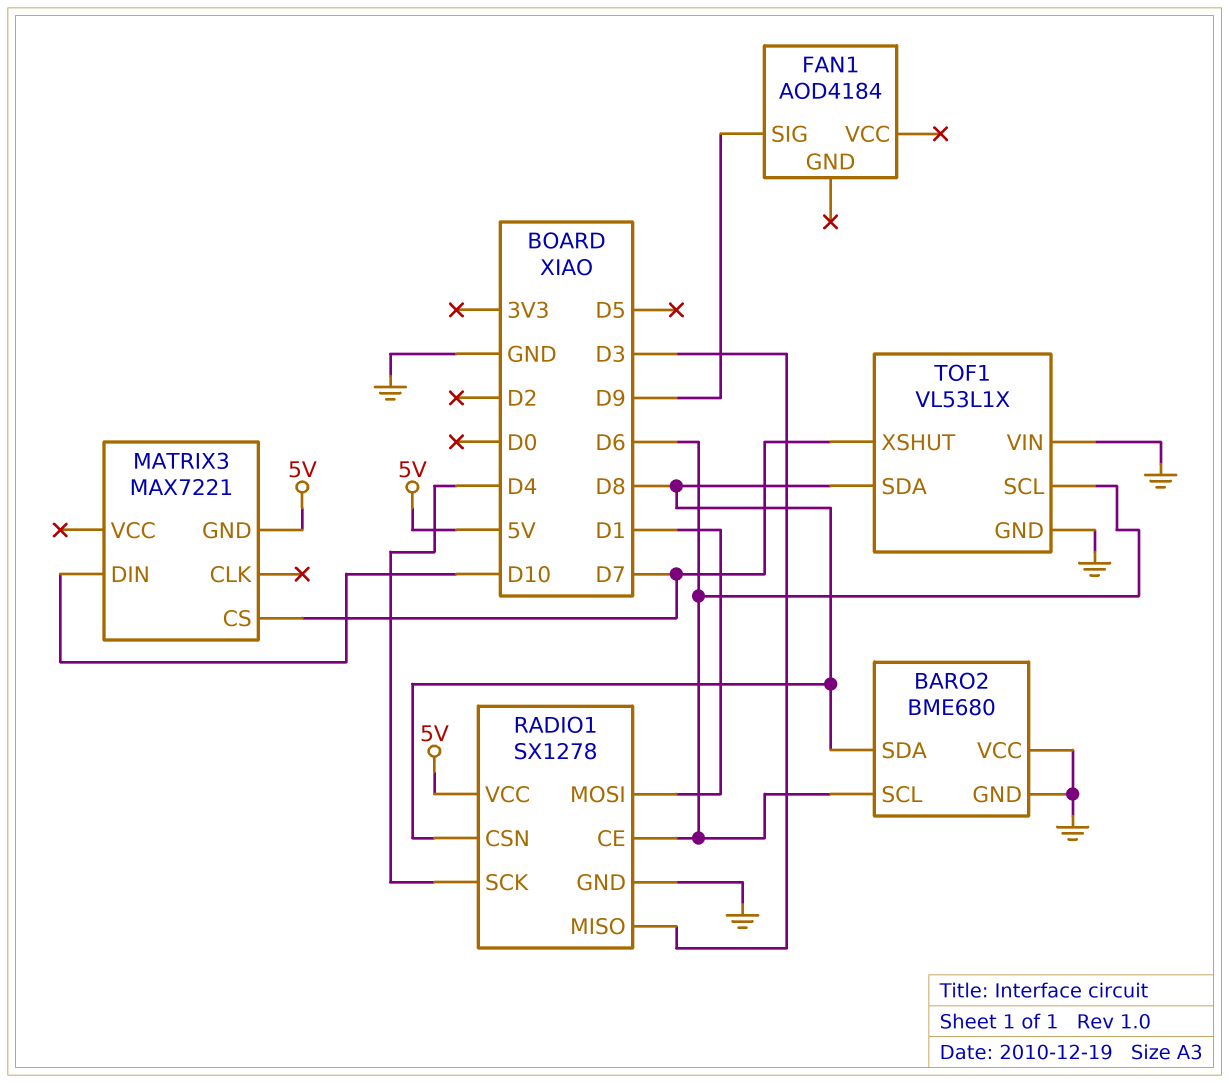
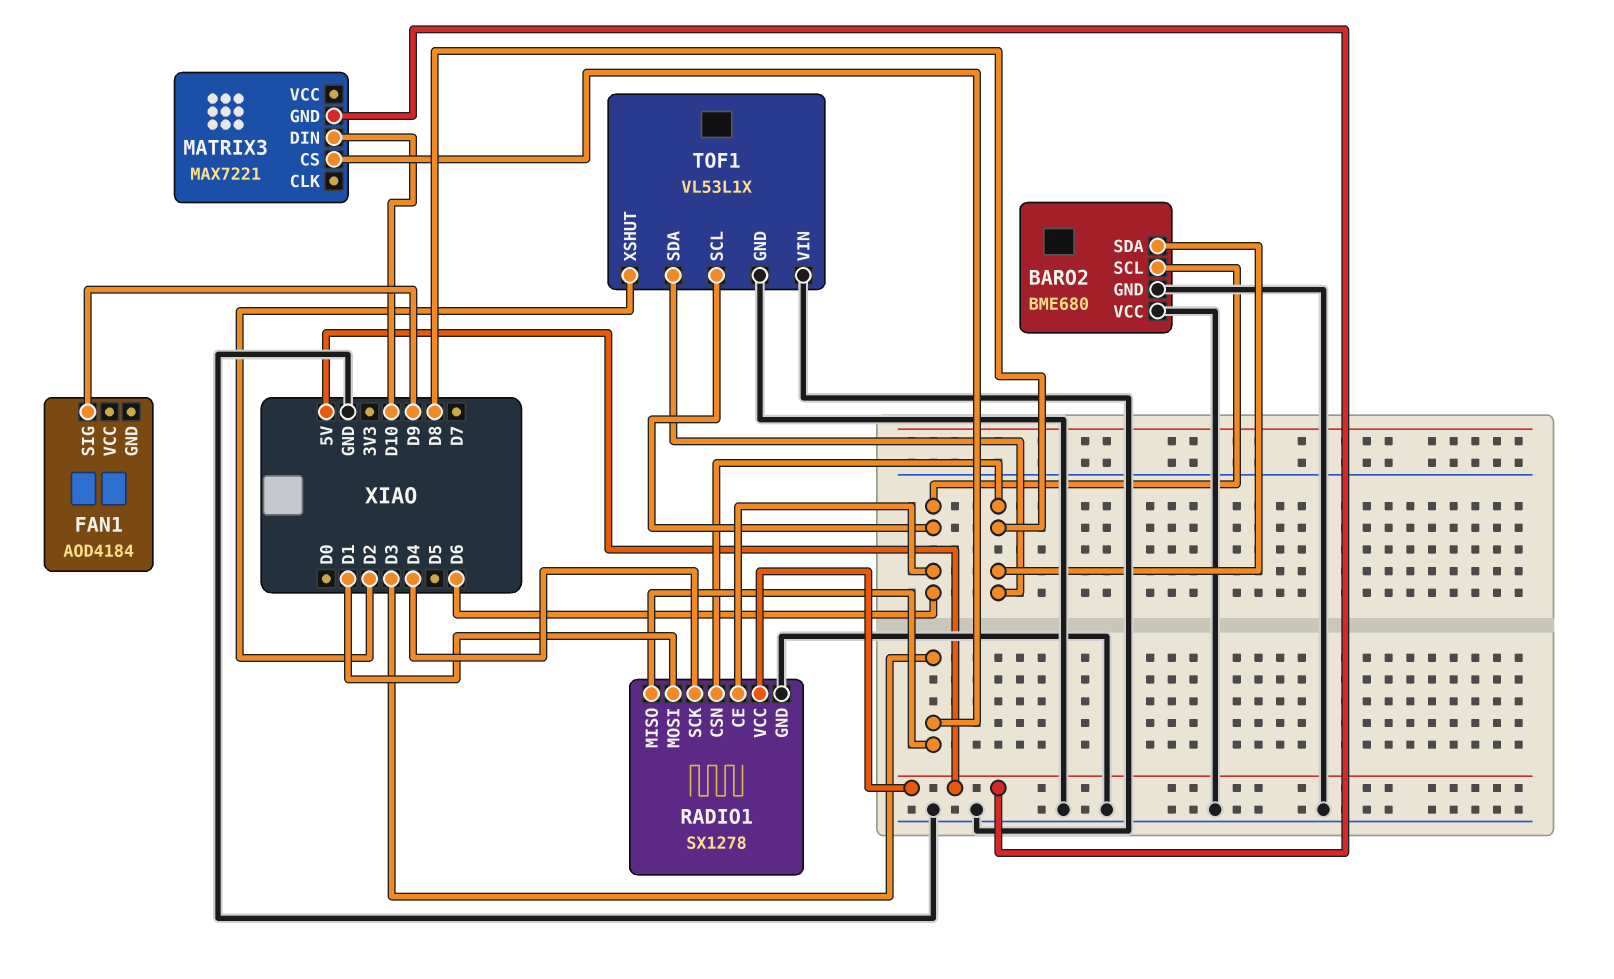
MATRIX3 pin CS: D7 -> D3
TOF1 pin XSHUT: D7 -> D2

